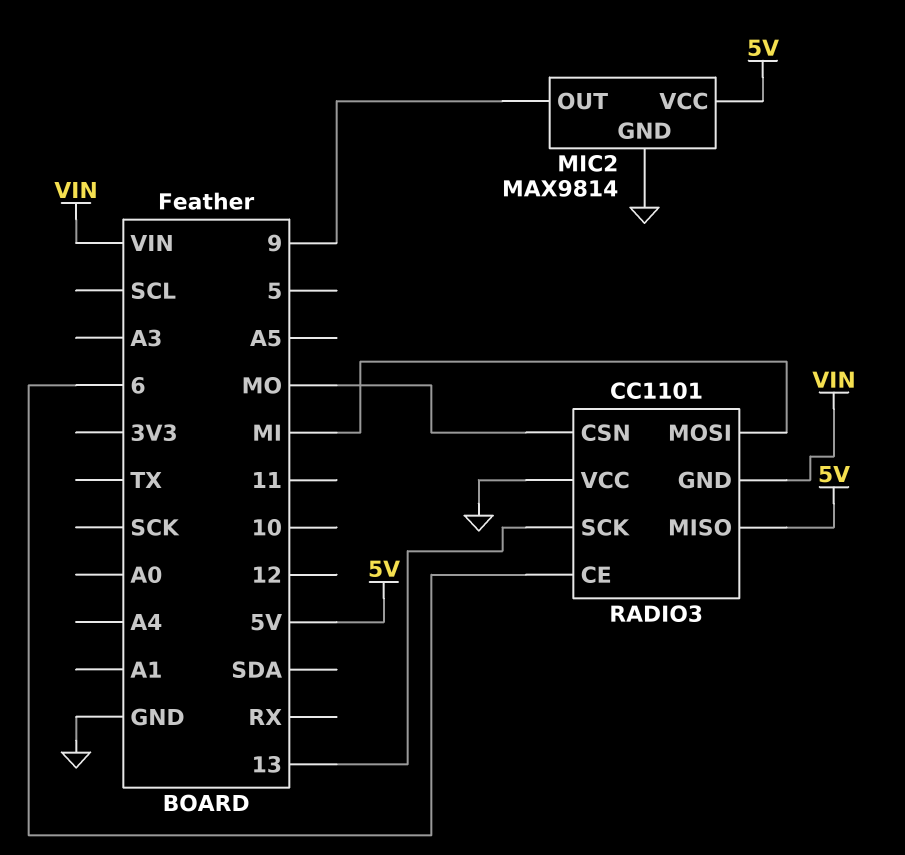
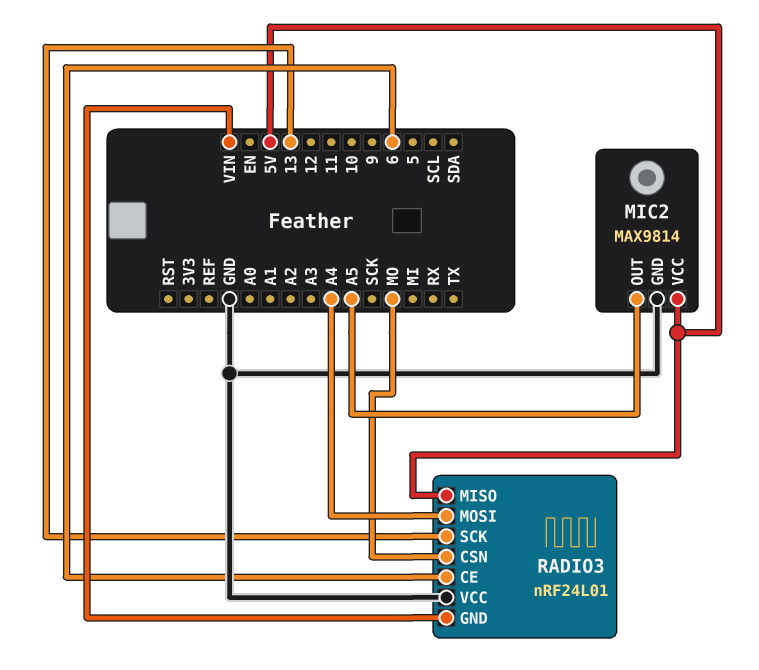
MIC2 pin OUT: 9 -> A5
RADIO3: CC1101 -> nRF24L01
RADIO3 pin MOSI: MI -> A4

